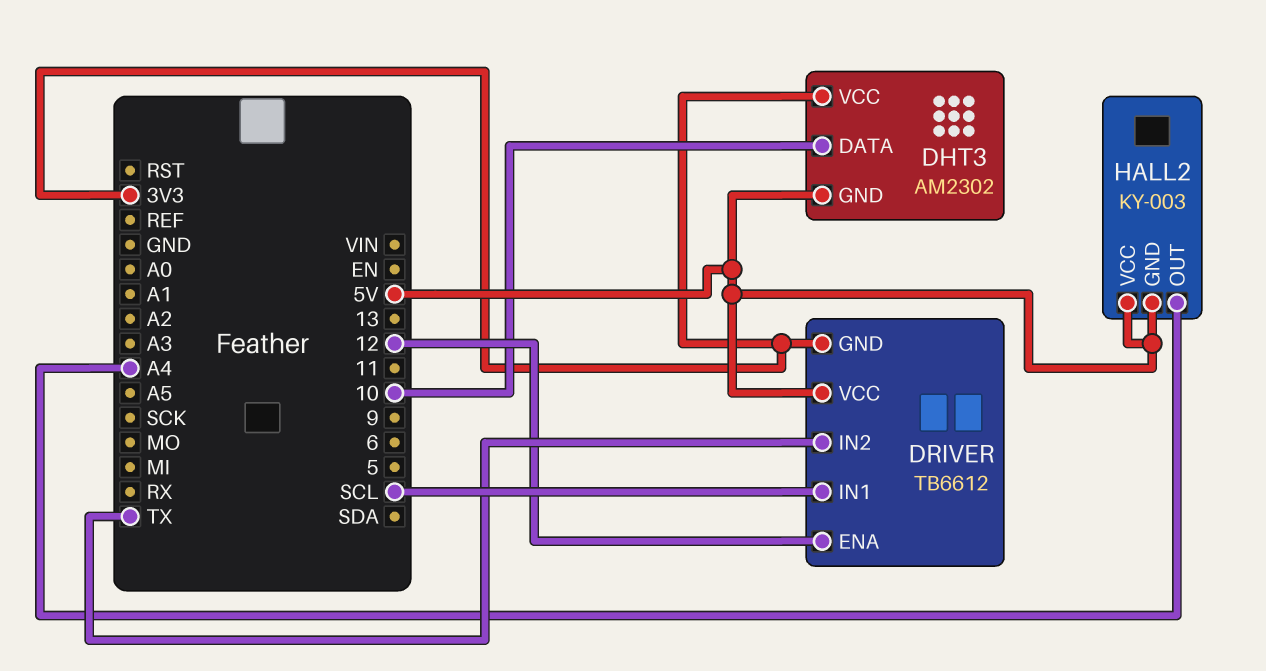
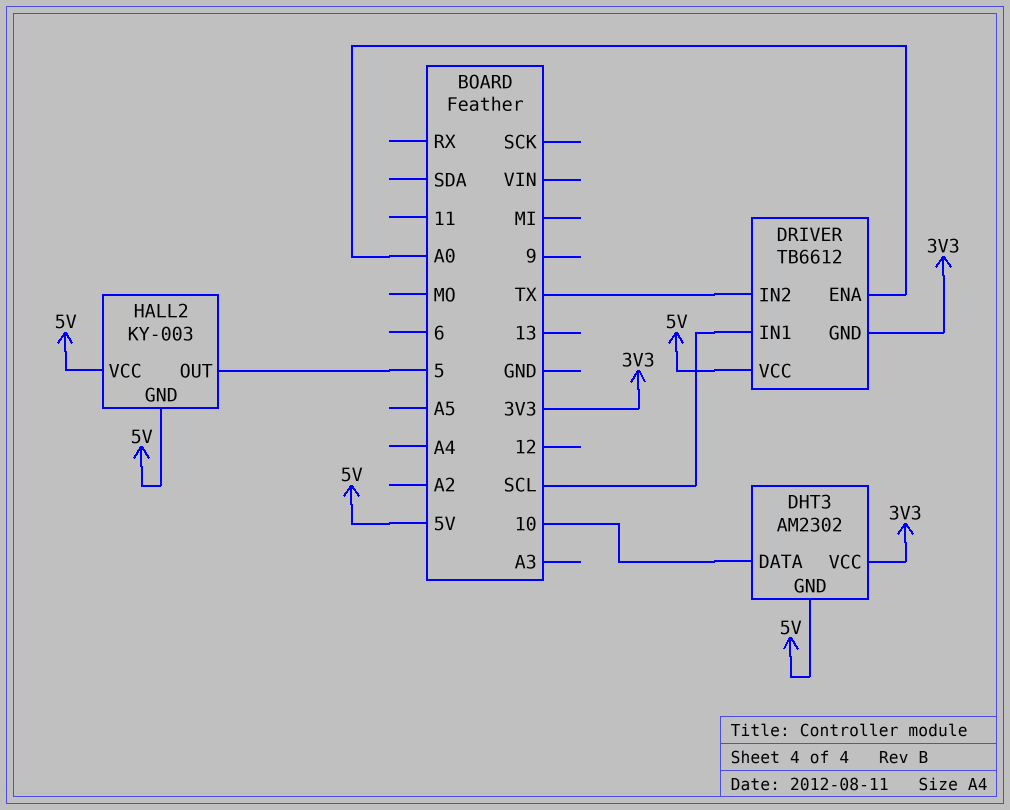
DRIVER pin ENA: 12 -> A0
HALL2 pin OUT: A4 -> 5

